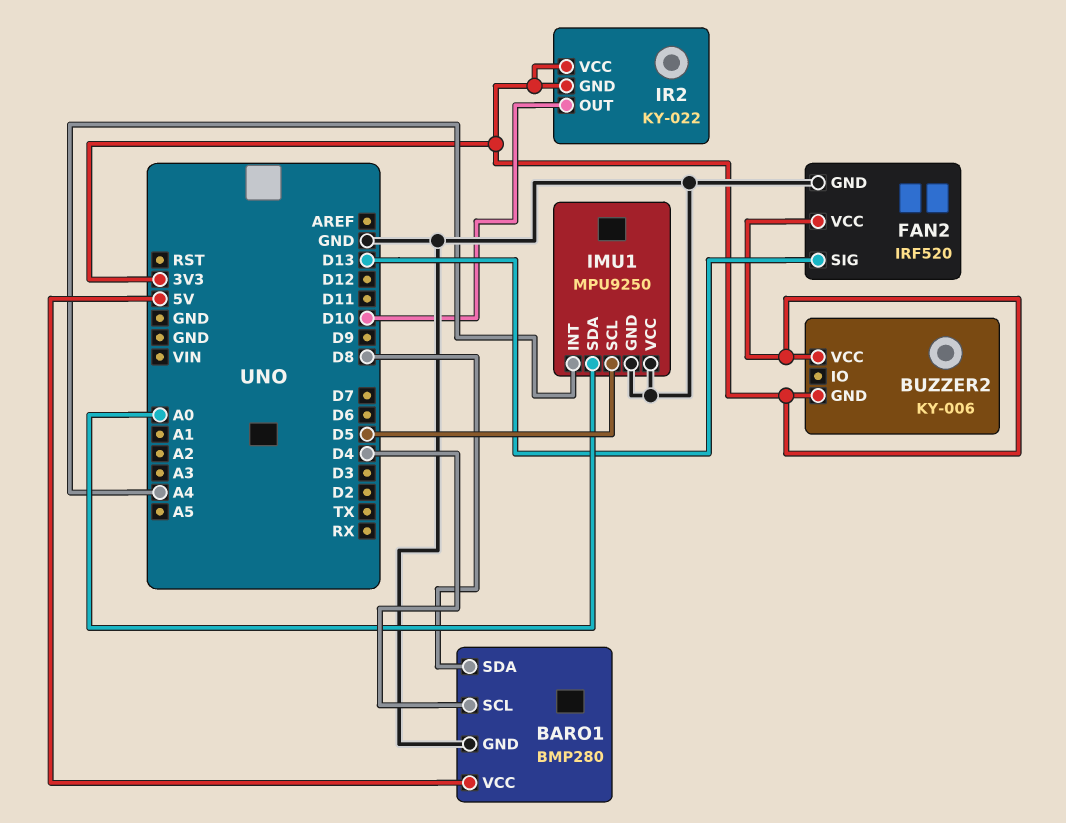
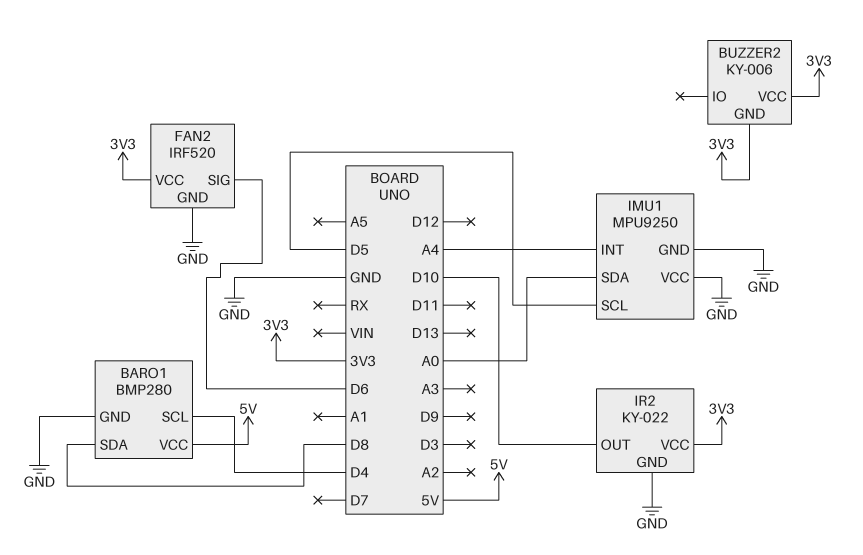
FAN2 pin SIG: D13 -> D6
IR2 pin GND: 3V3 -> GND

